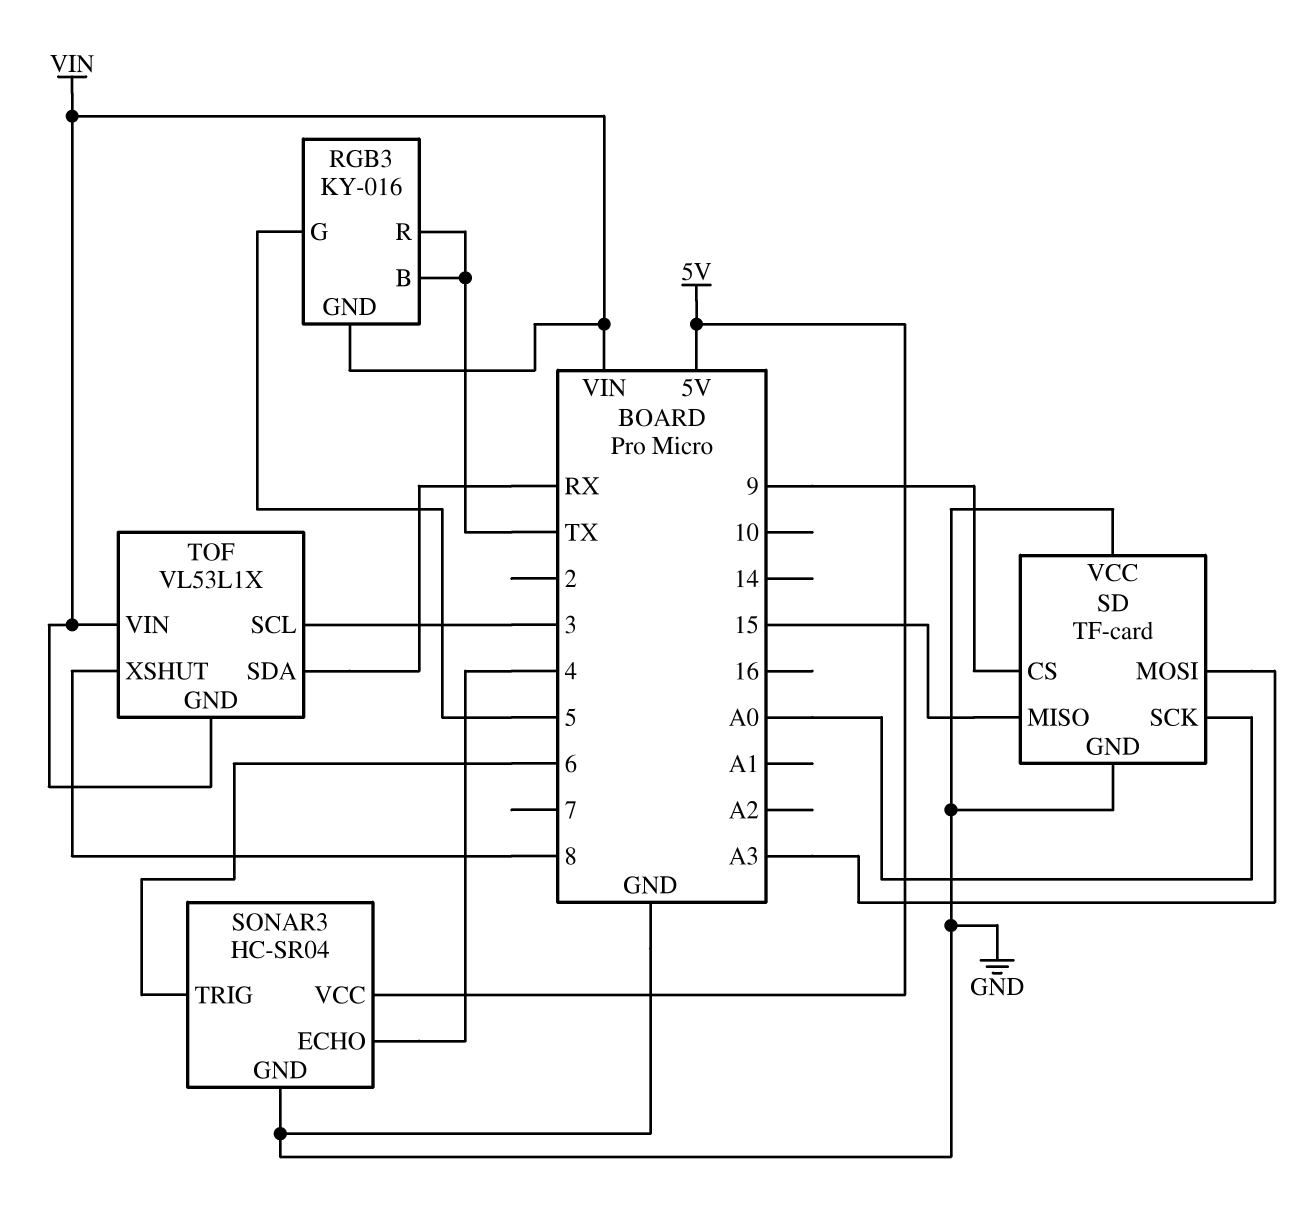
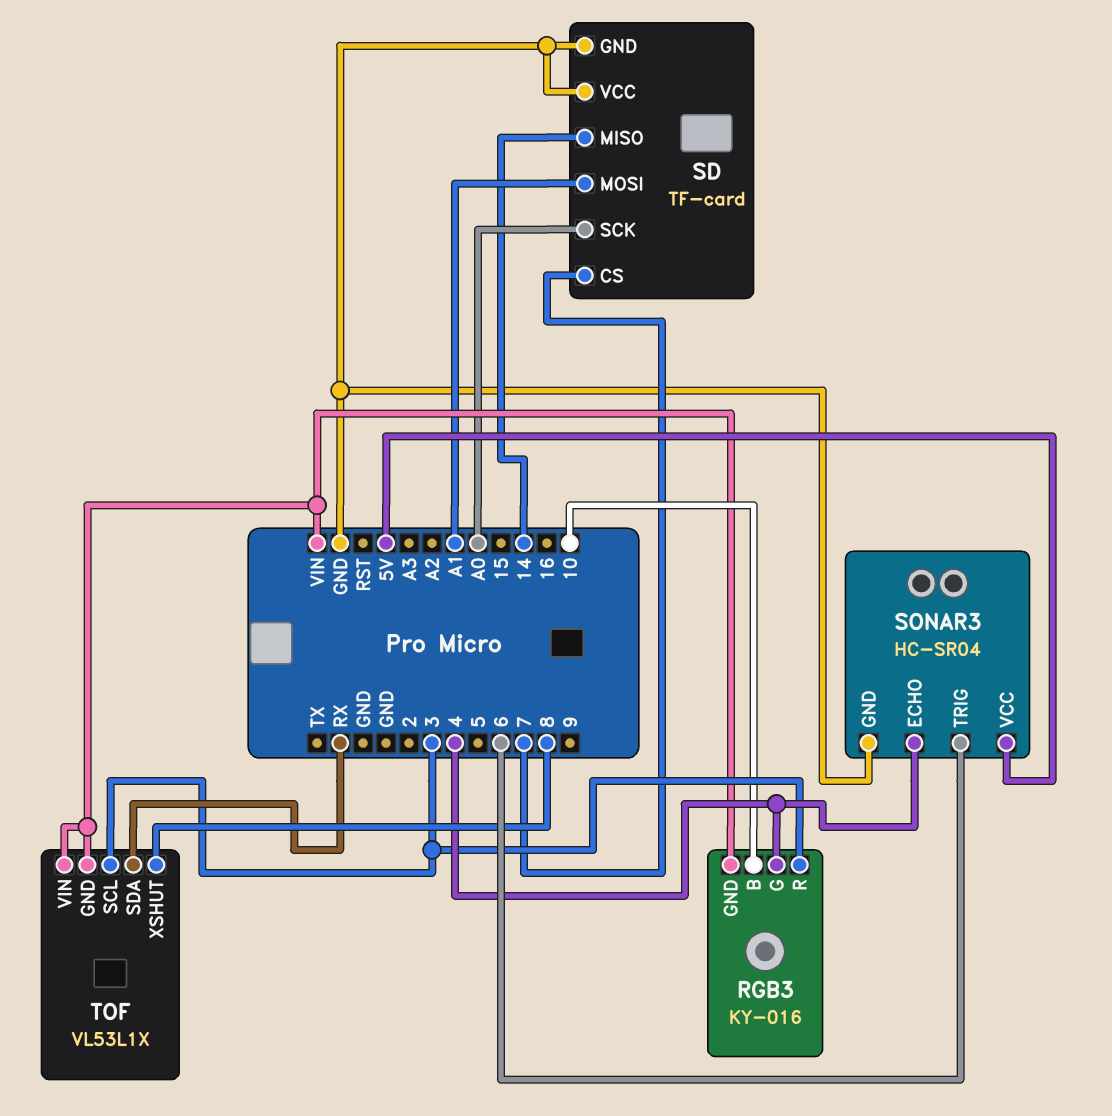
RGB3 pin B: TX -> 10
RGB3 pin G: 5 -> 4
RGB3 pin R: TX -> 3
SD pin CS: 9 -> 7
SD pin MISO: 15 -> 14
SD pin MOSI: A3 -> A1

